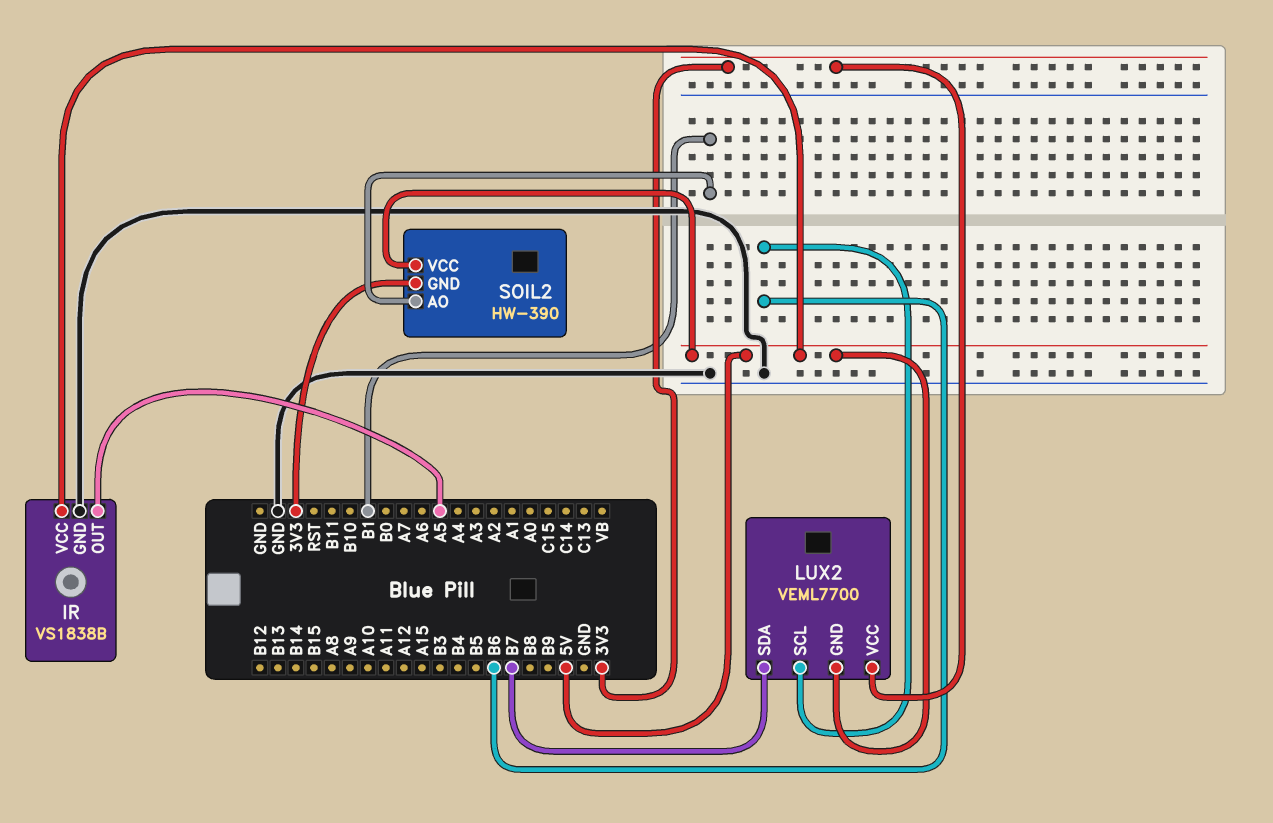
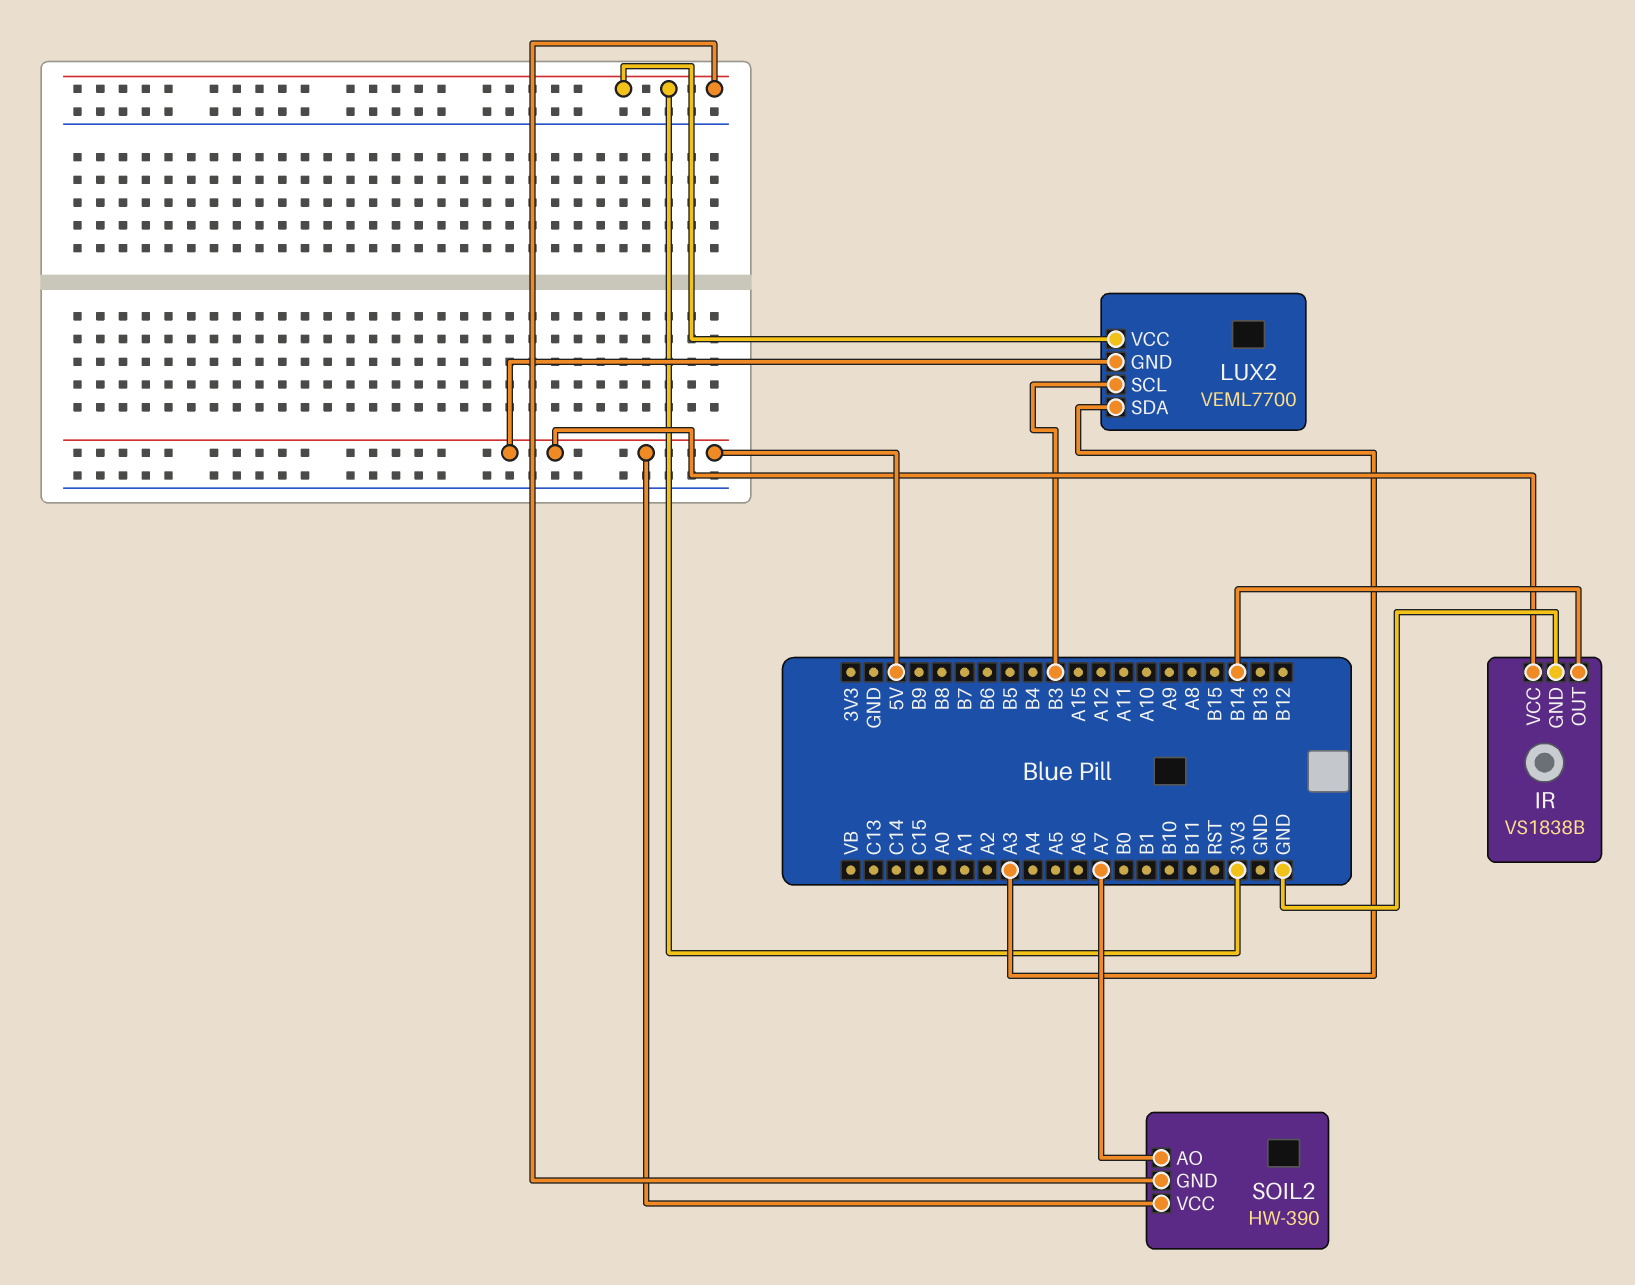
IR pin OUT: A5 -> B14
LUX2 pin SCL: B6 -> B3
LUX2 pin SDA: B7 -> A3
SOIL2 pin AO: B1 -> A7

